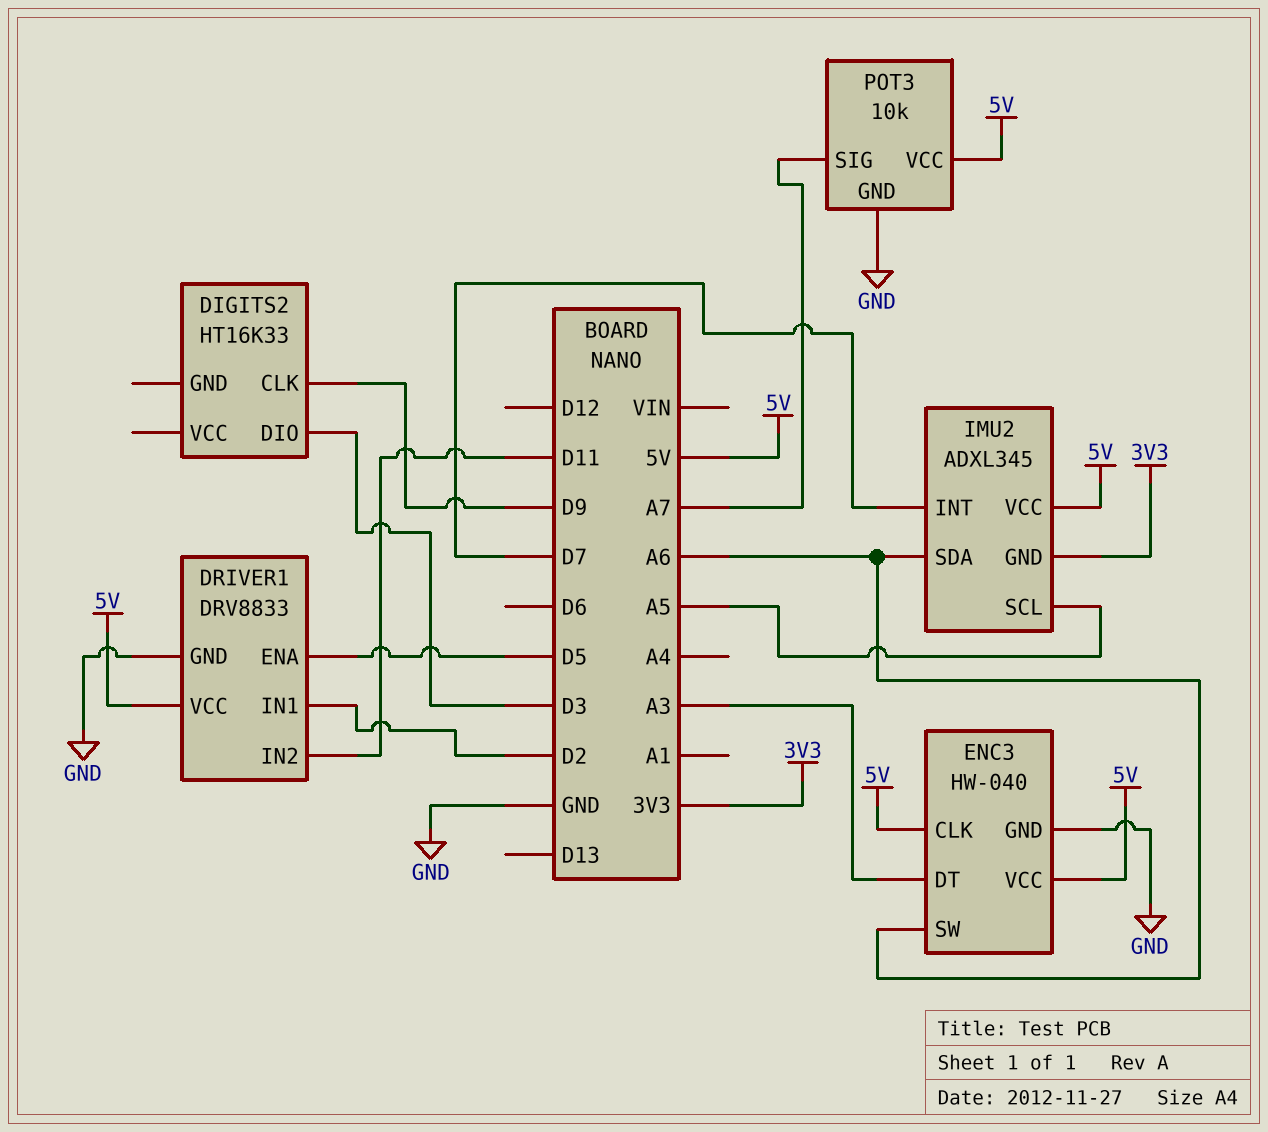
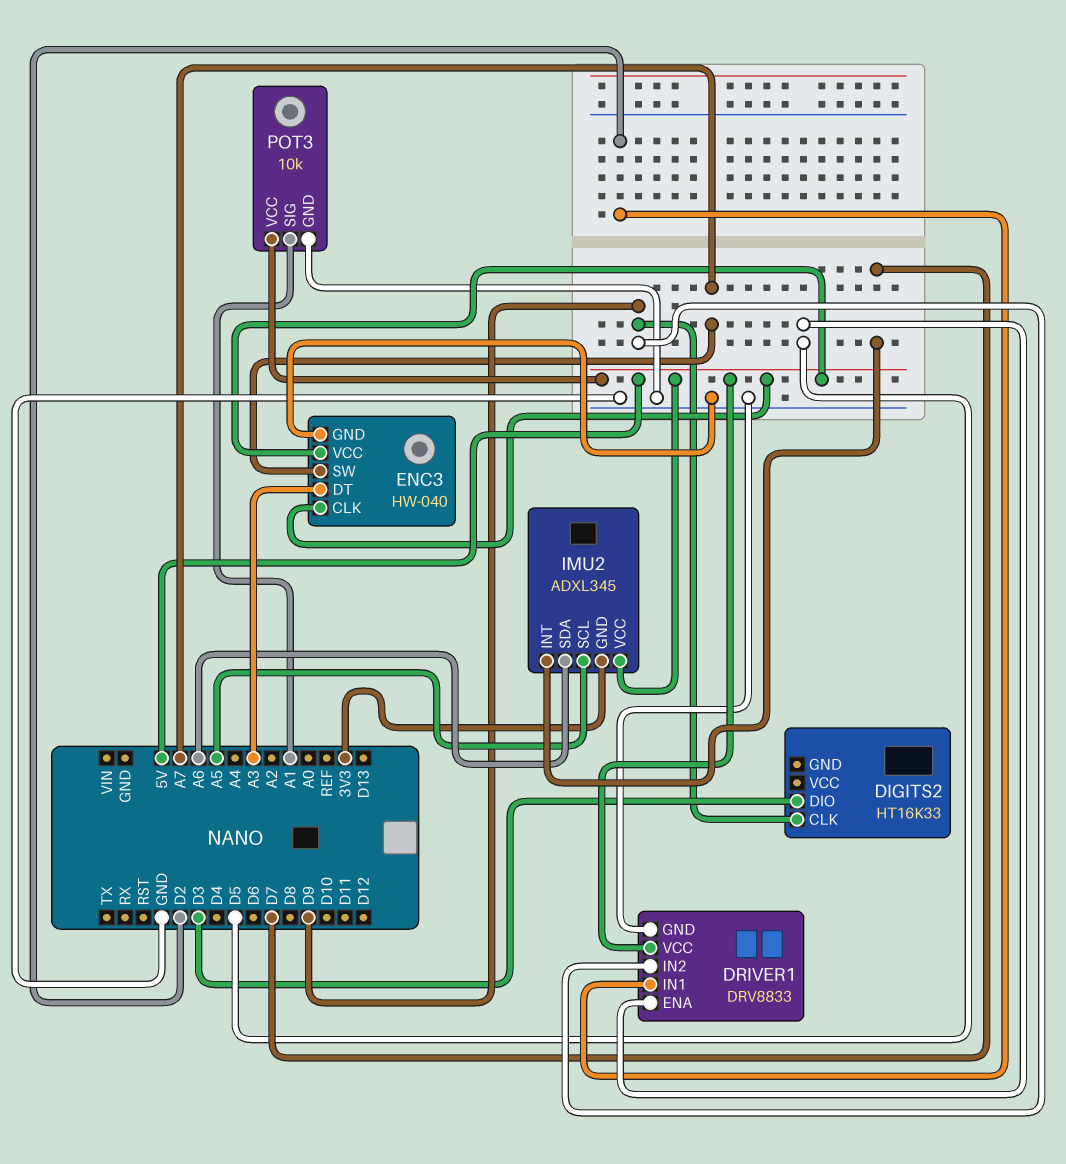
DRIVER1 pin IN2: D11 -> D9
ENC3 pin SW: A6 -> A7
POT3 pin SIG: A7 -> A1

